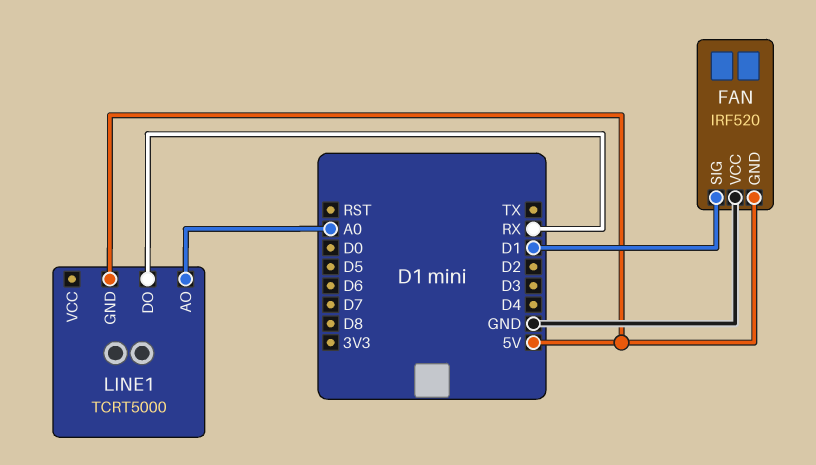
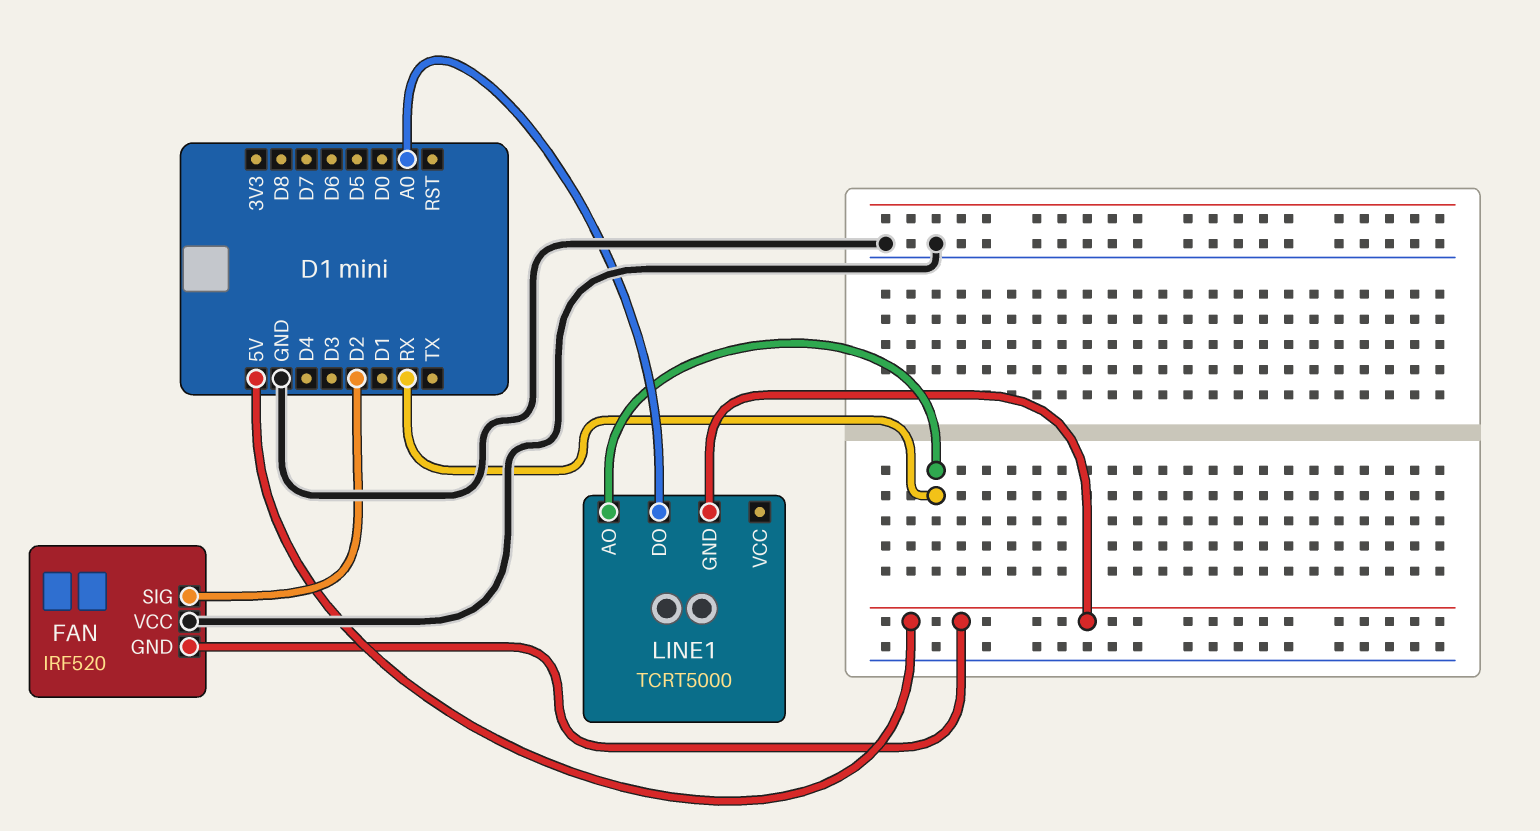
FAN pin SIG: D1 -> D2
LINE1 pin AO: A0 -> RX
LINE1 pin DO: RX -> A0

